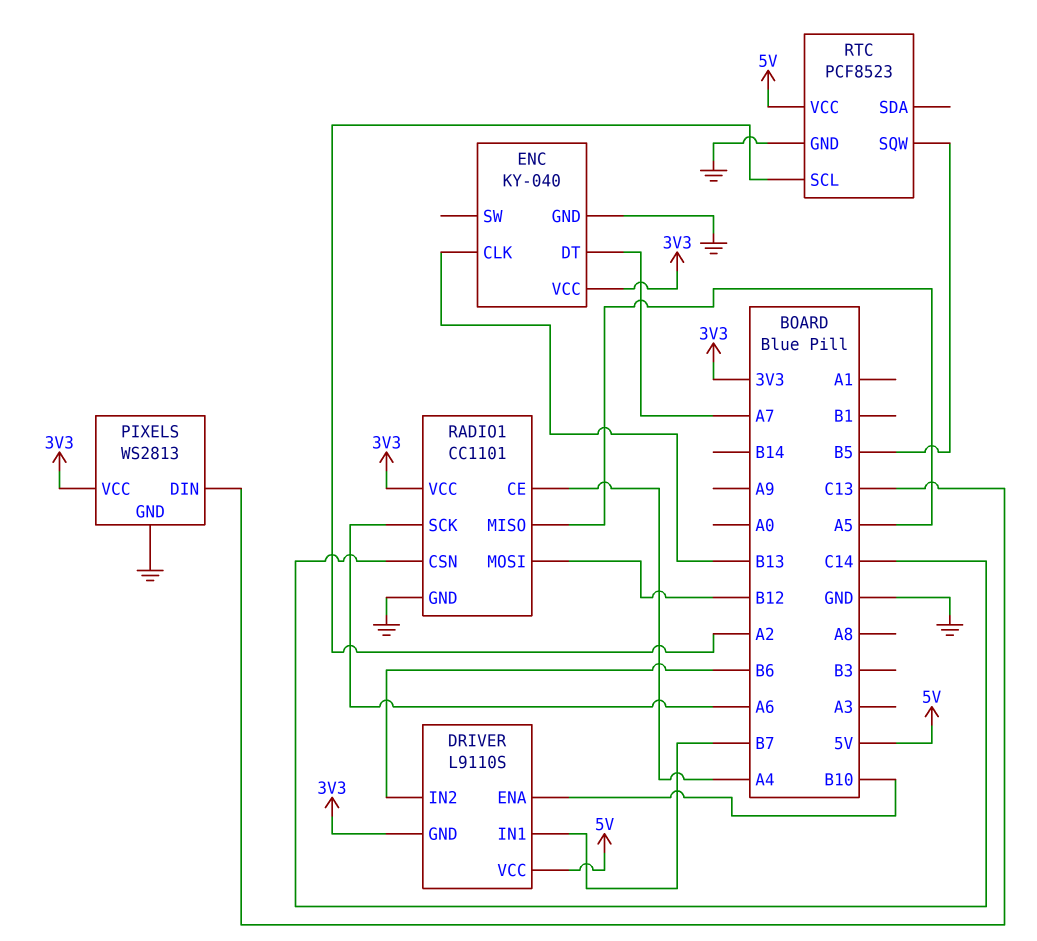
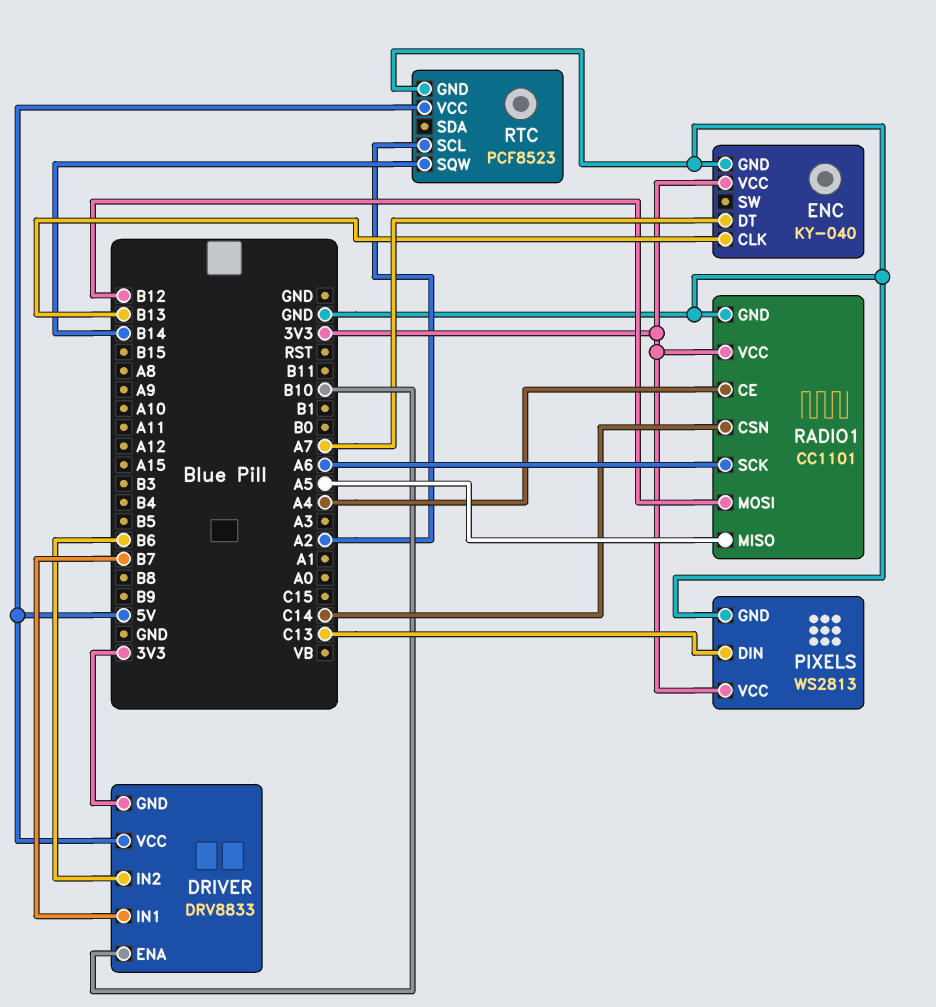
DRIVER: L9110S -> DRV8833
RTC pin SQW: B5 -> B14

